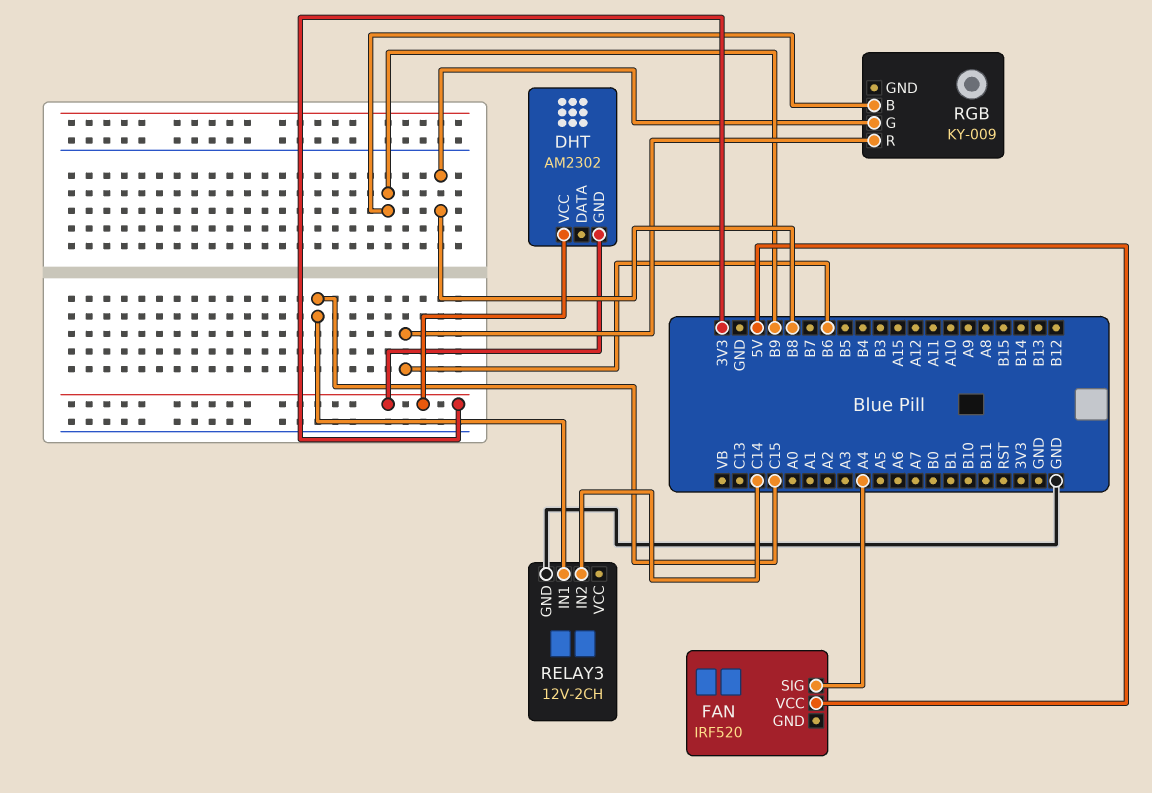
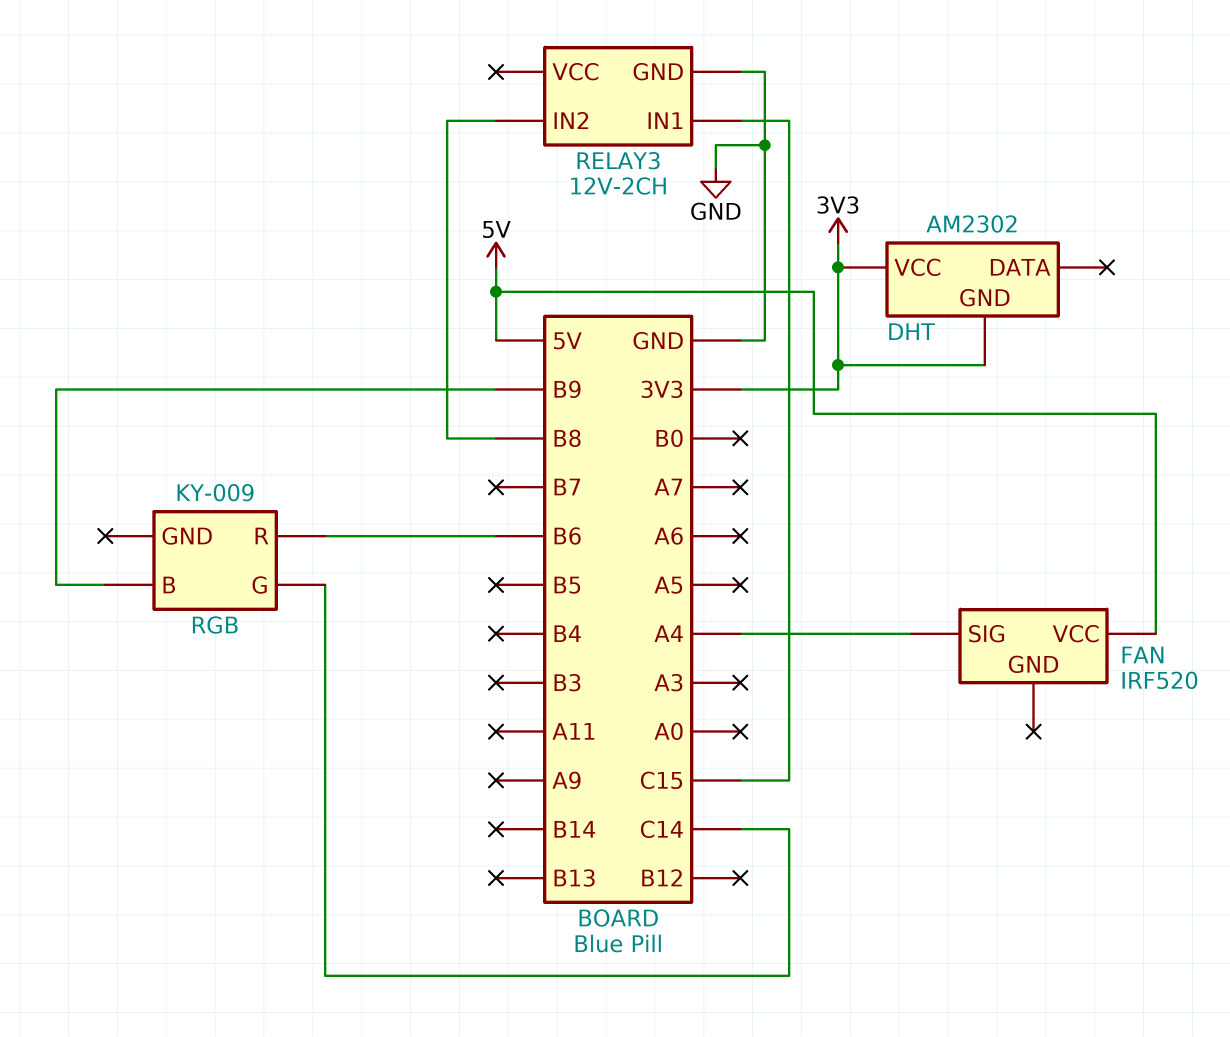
RELAY3 pin IN2: C14 -> B8
RGB pin G: B8 -> C14

